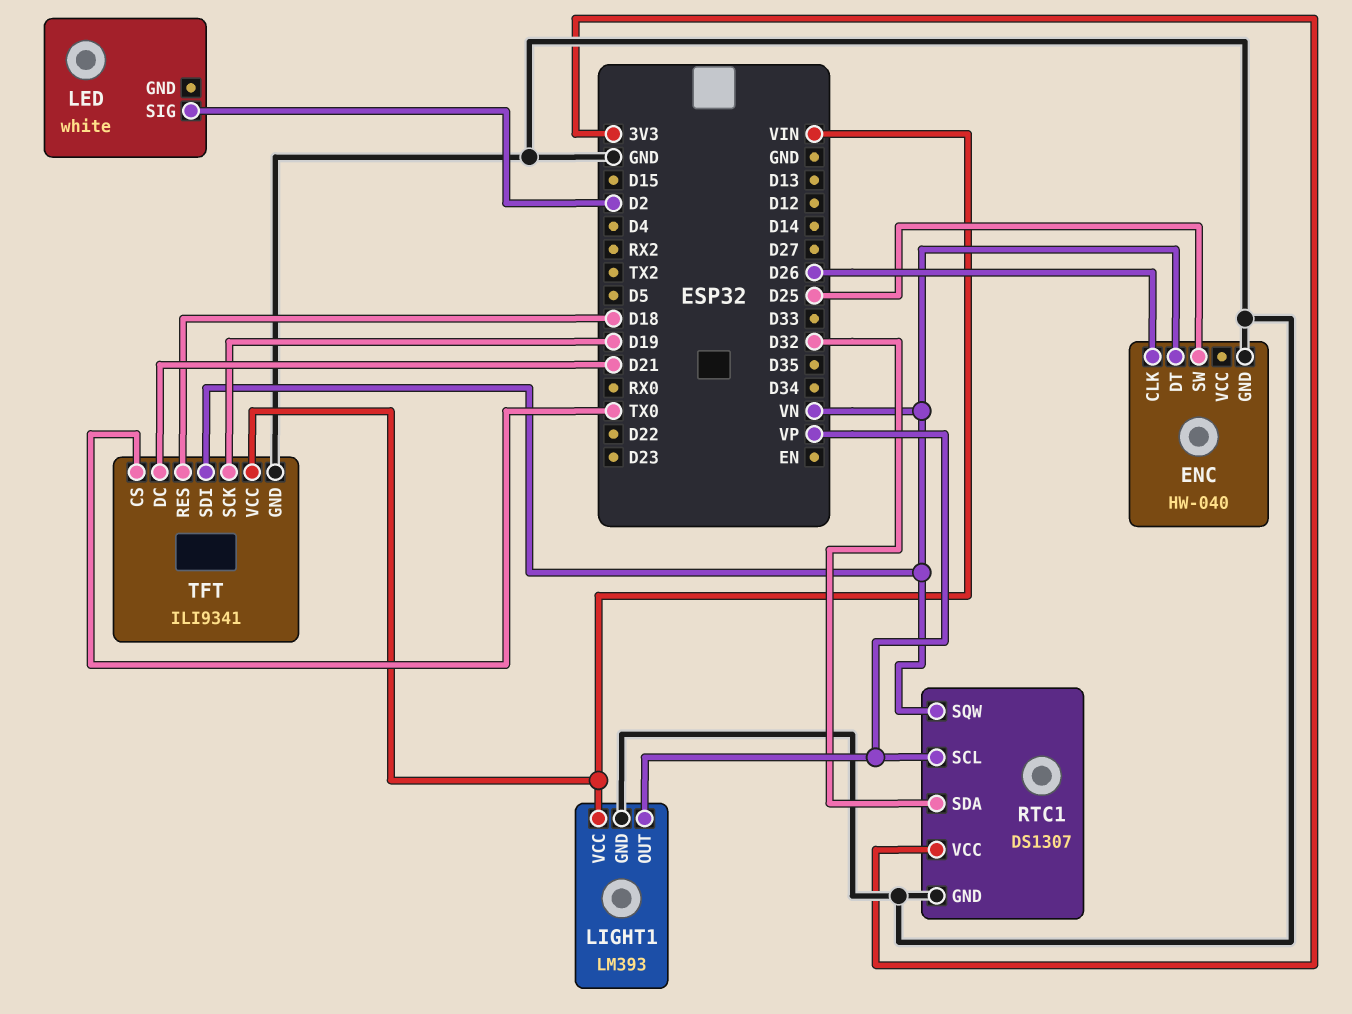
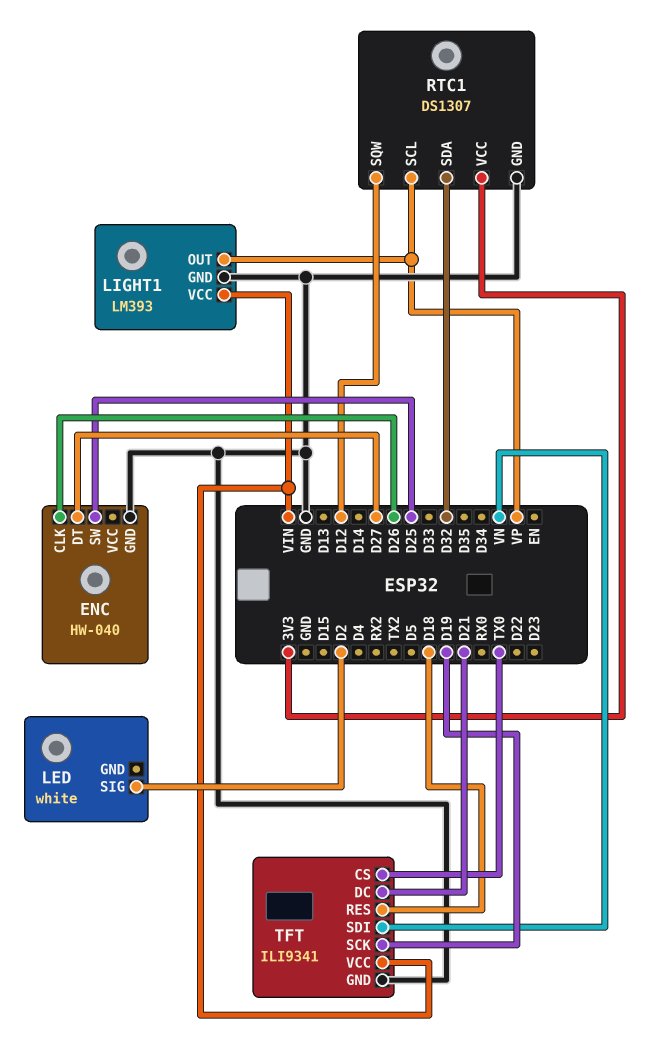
ENC pin DT: VN -> D27
RTC1 pin SQW: VN -> D12

